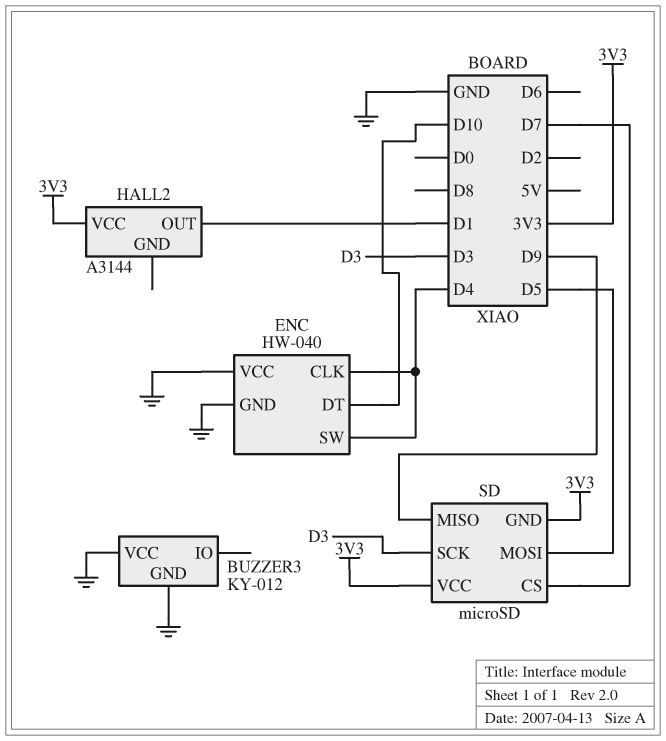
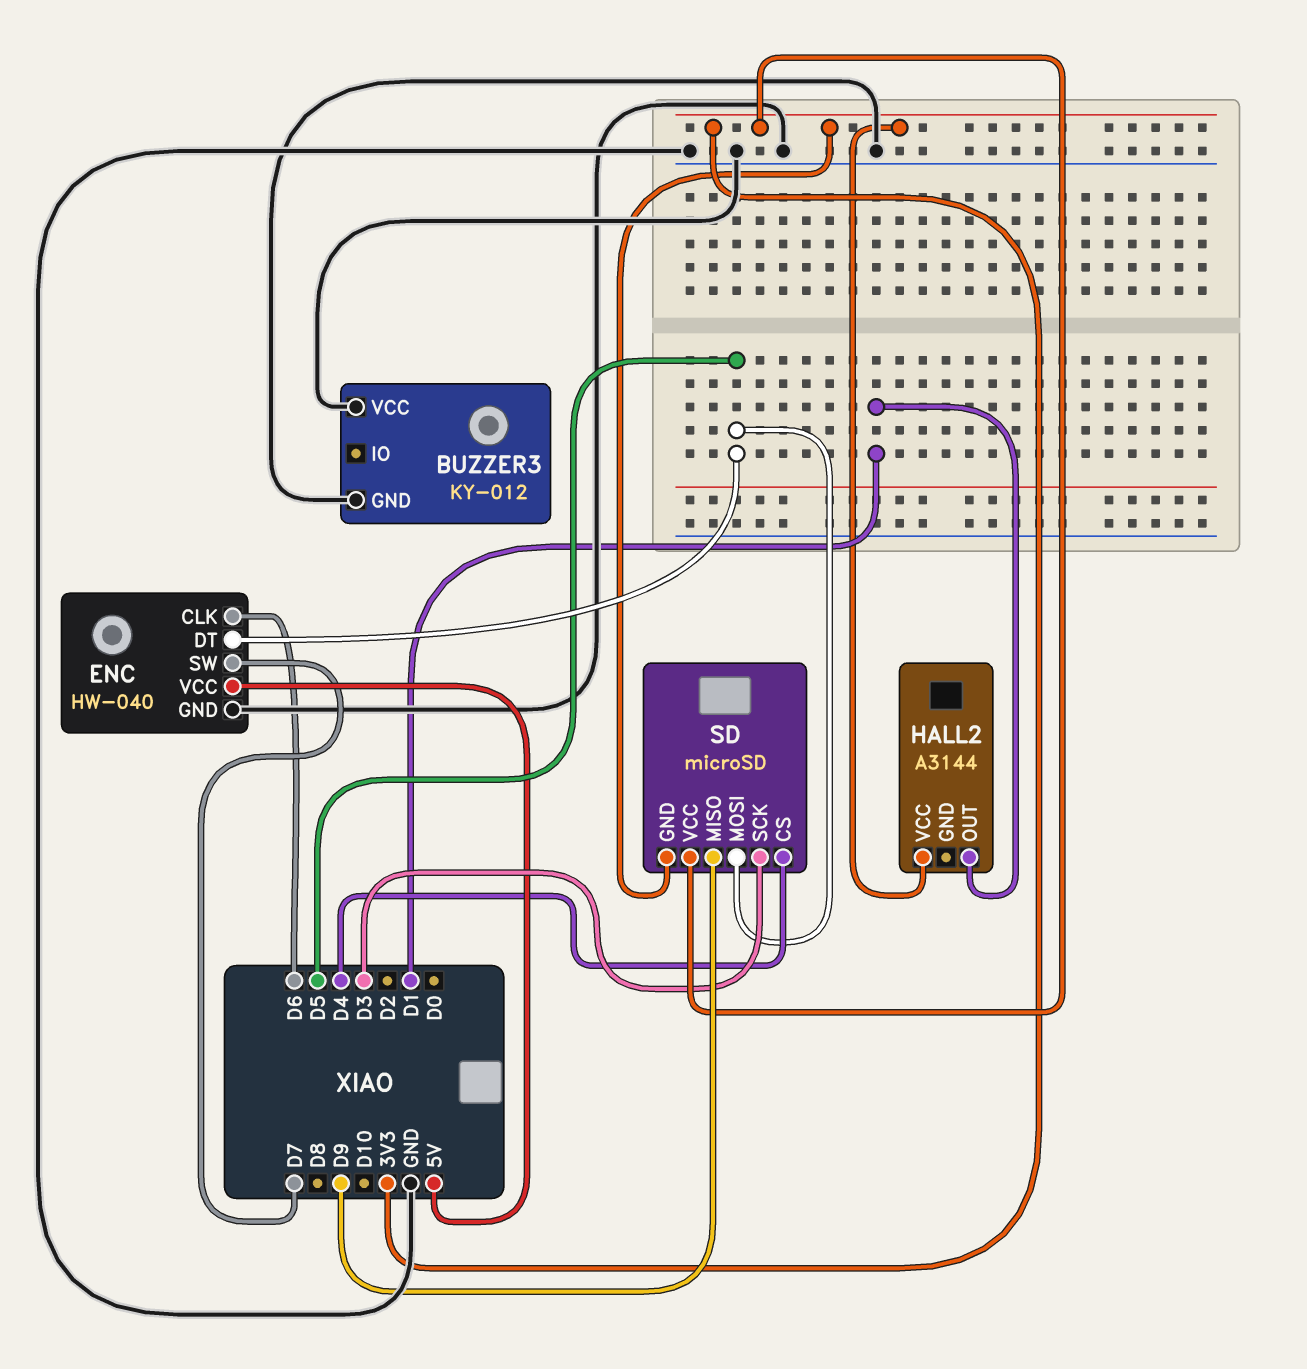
ENC pin CLK: D4 -> D6
ENC pin DT: D10 -> D5
ENC pin SW: D4 -> D7
ENC pin VCC: GND -> 5V
SD pin CS: D7 -> D4

